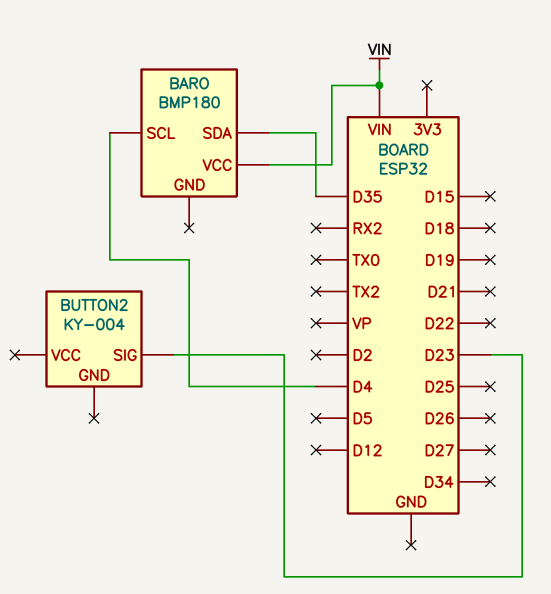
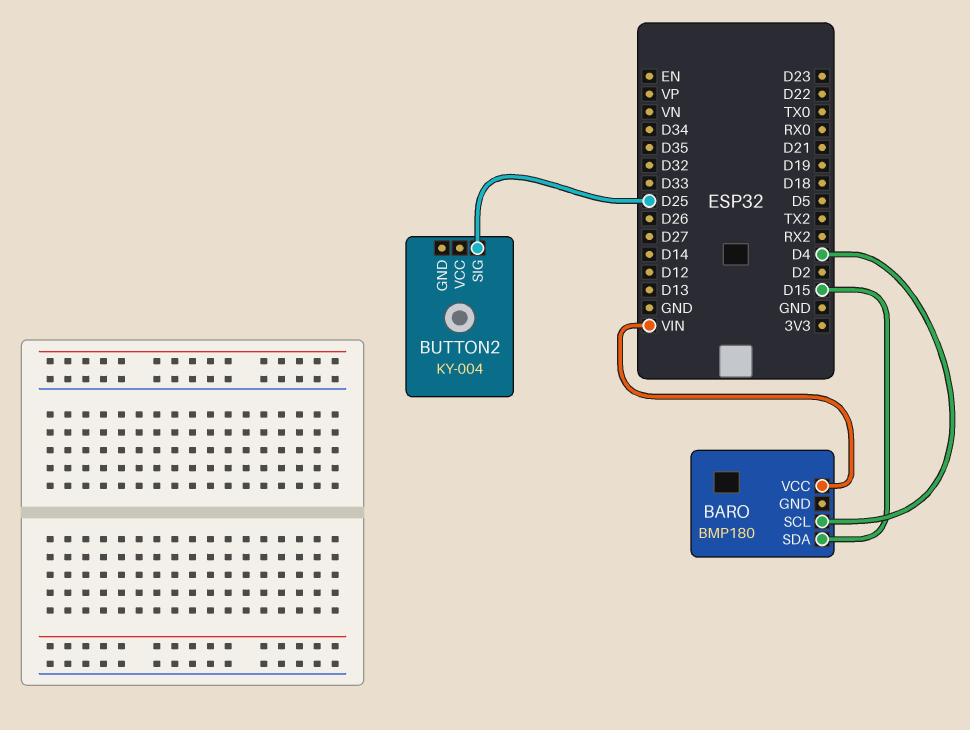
BARO pin SDA: D35 -> D15
BUTTON2 pin SIG: D23 -> D25

